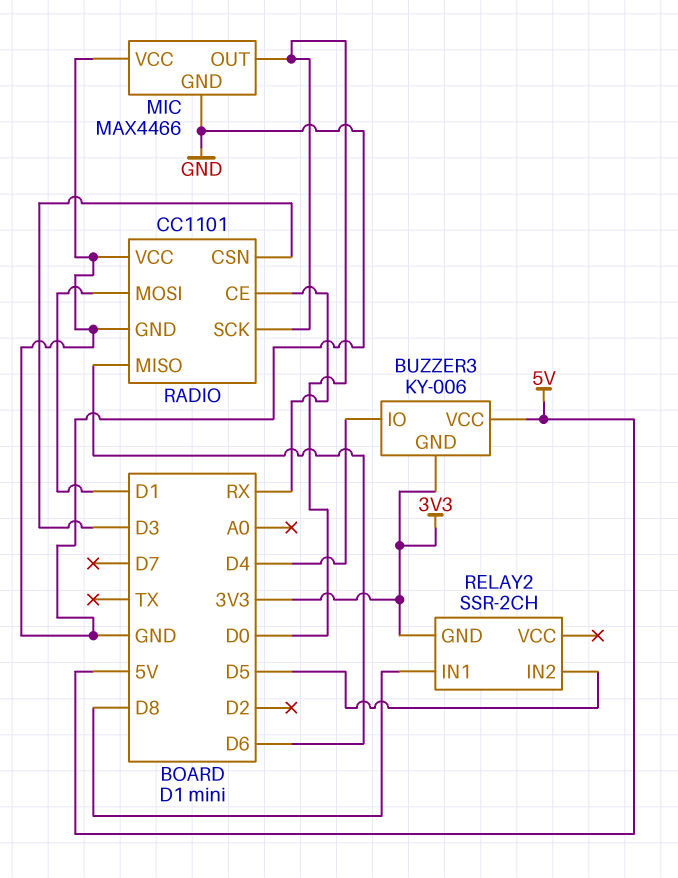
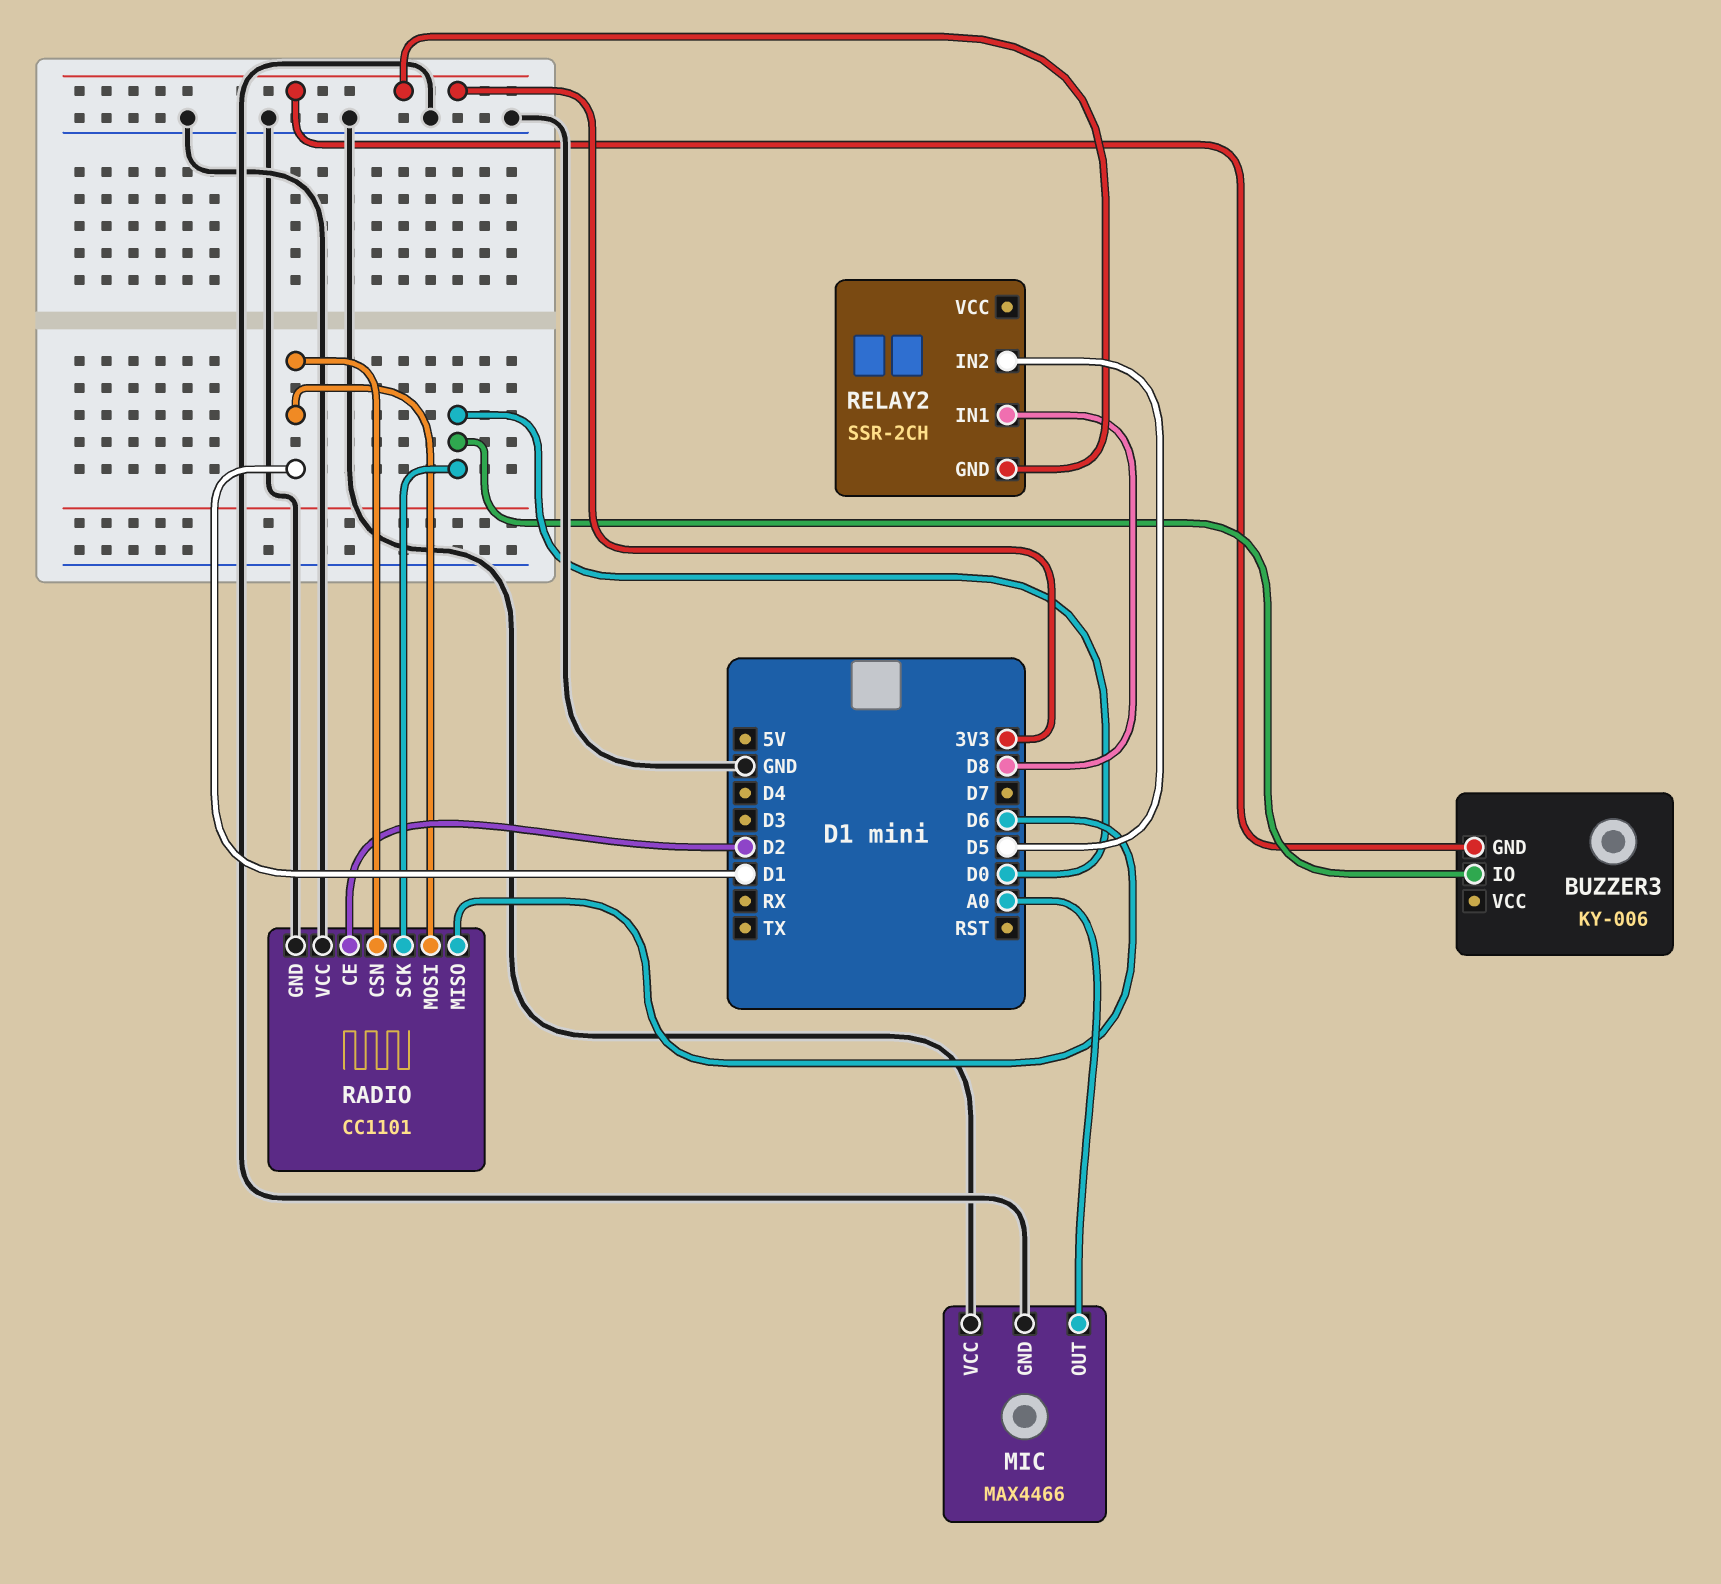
BUZZER3 pin IO: D4 -> D0
BUZZER3 pin VCC: 5V -> none
MIC pin OUT: D0 -> A0
RADIO pin CE: RX -> D2
RADIO pin CSN: D3 -> D1

